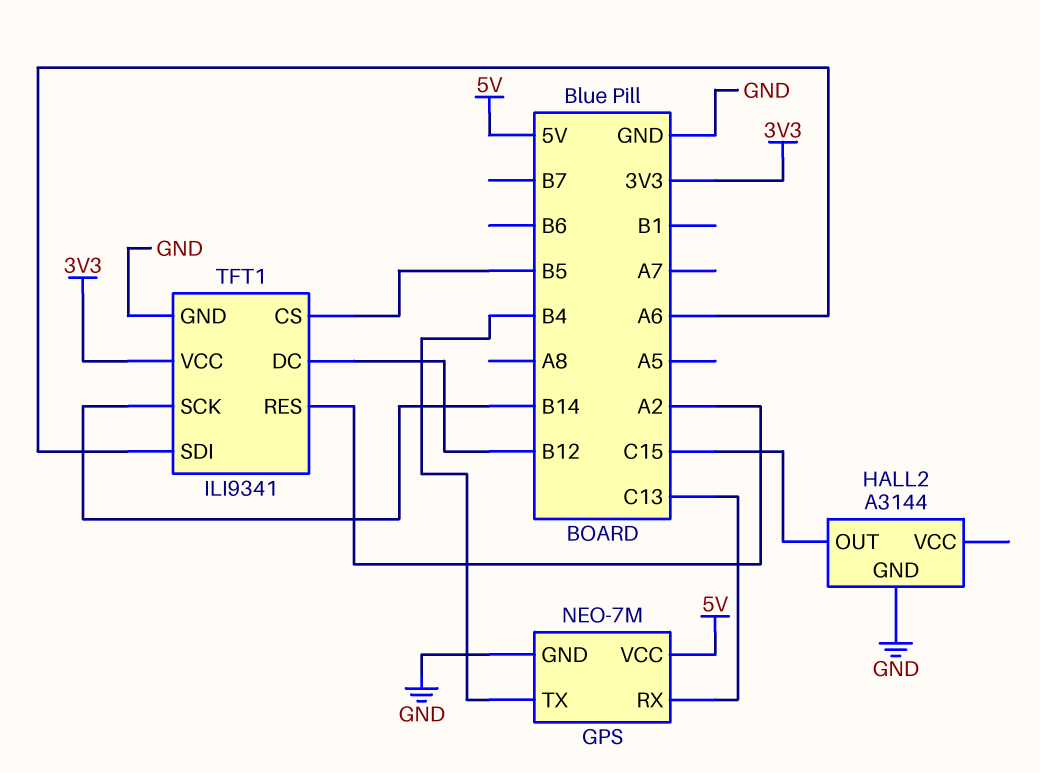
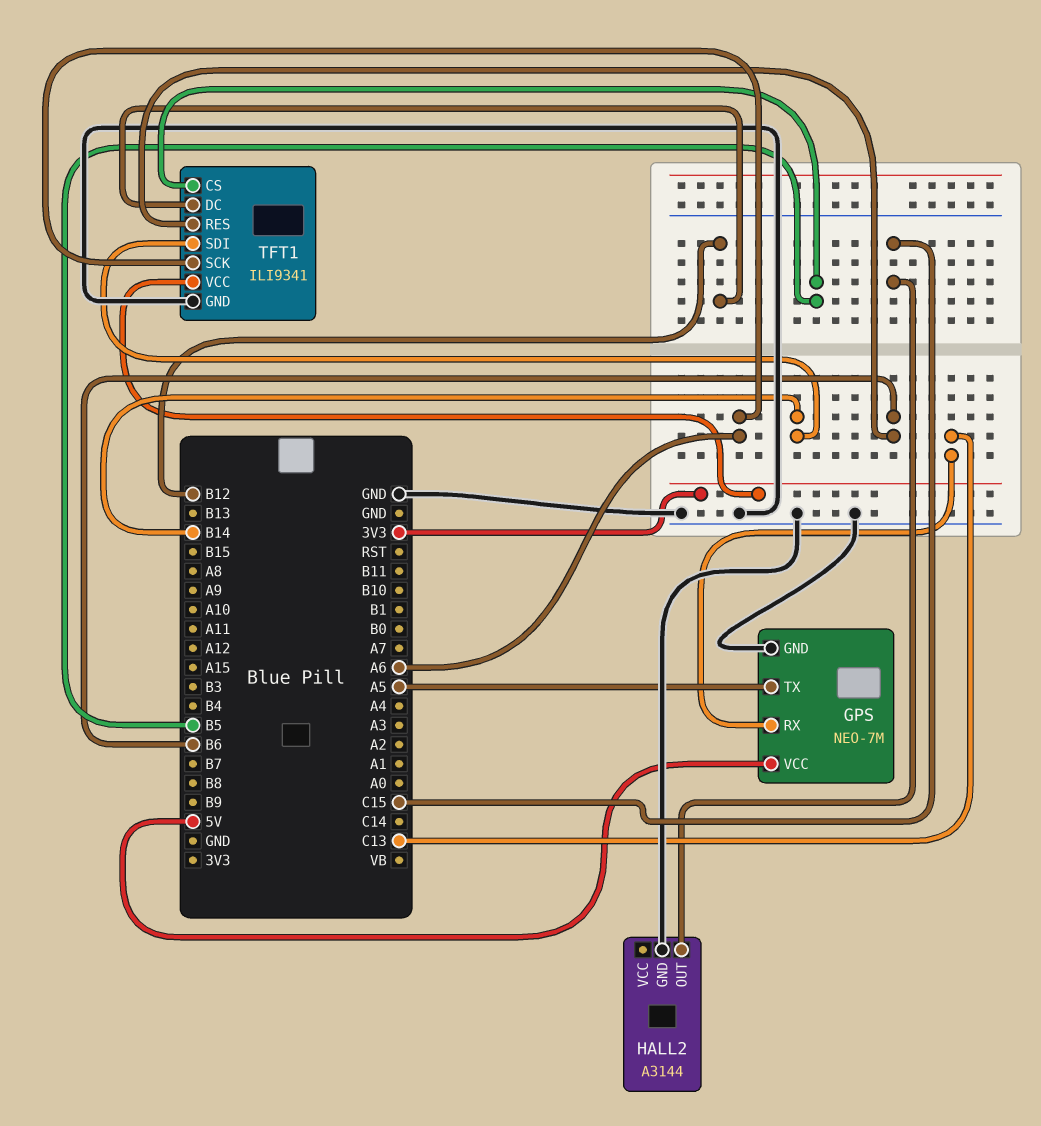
GPS pin TX: B4 -> A5
TFT1 pin RES: A2 -> B6
TFT1 pin SCK: B14 -> A6
TFT1 pin SDI: A6 -> B14

